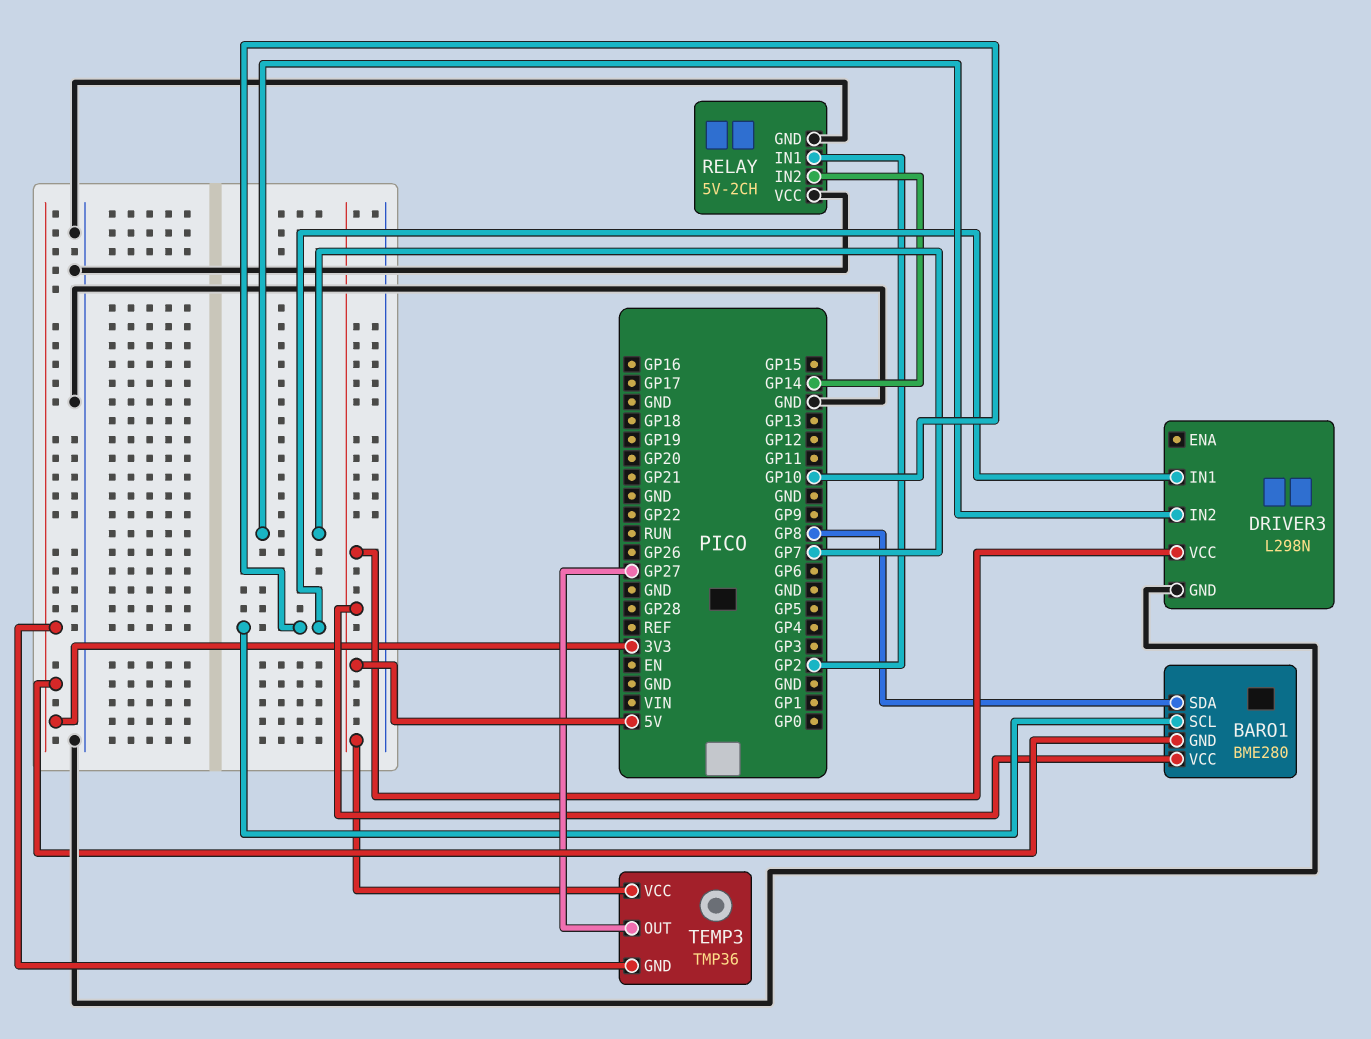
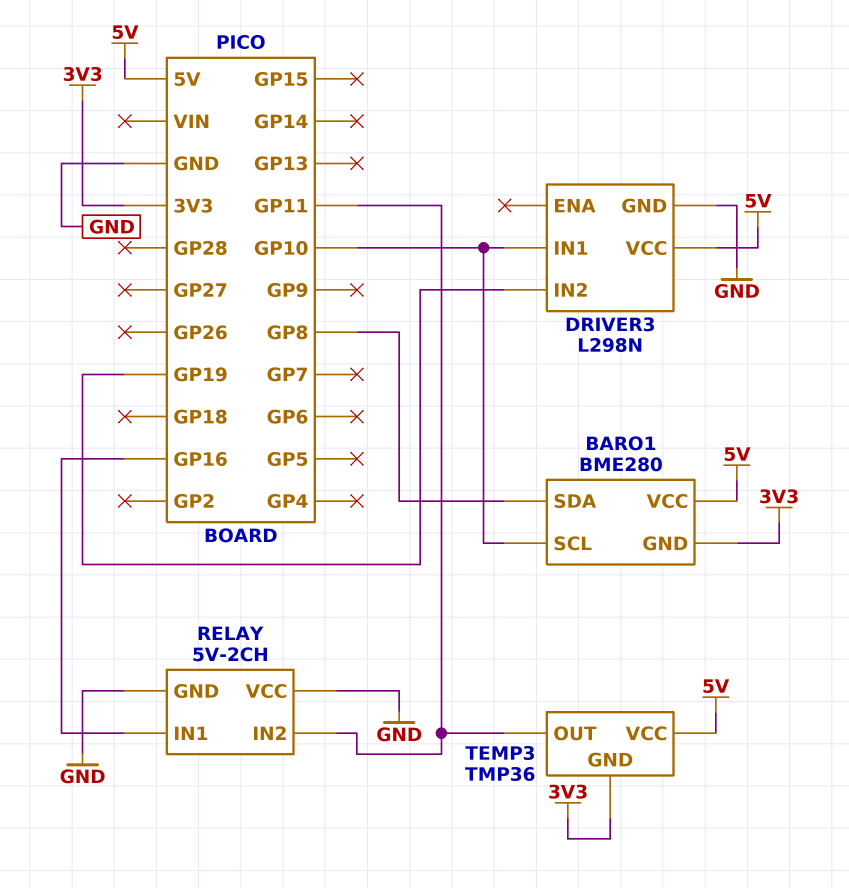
DRIVER3 pin IN2: GP7 -> GP19
RELAY pin IN1: GP2 -> GP16
RELAY pin IN2: GP14 -> GP11
TEMP3 pin OUT: GP27 -> GP11

